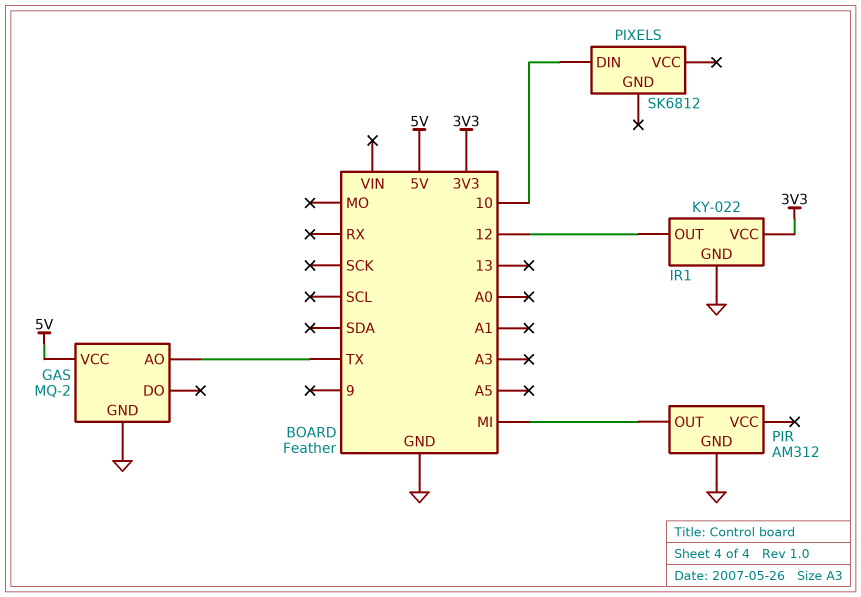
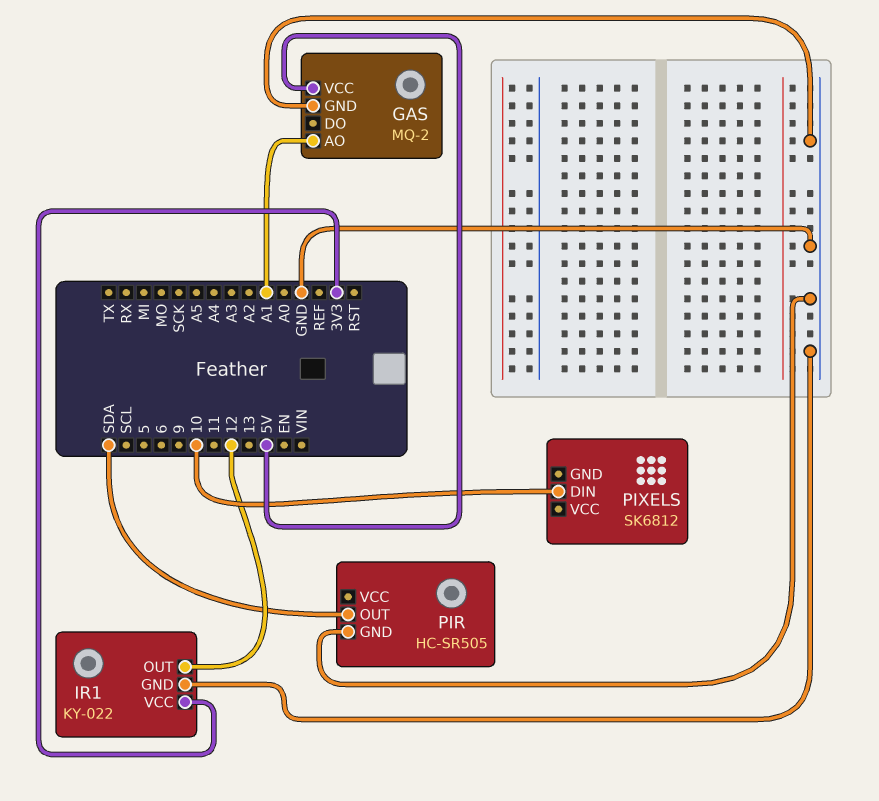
GAS pin AO: TX -> A1
PIR: AM312 -> HC-SR505
PIR pin OUT: MI -> SDA

